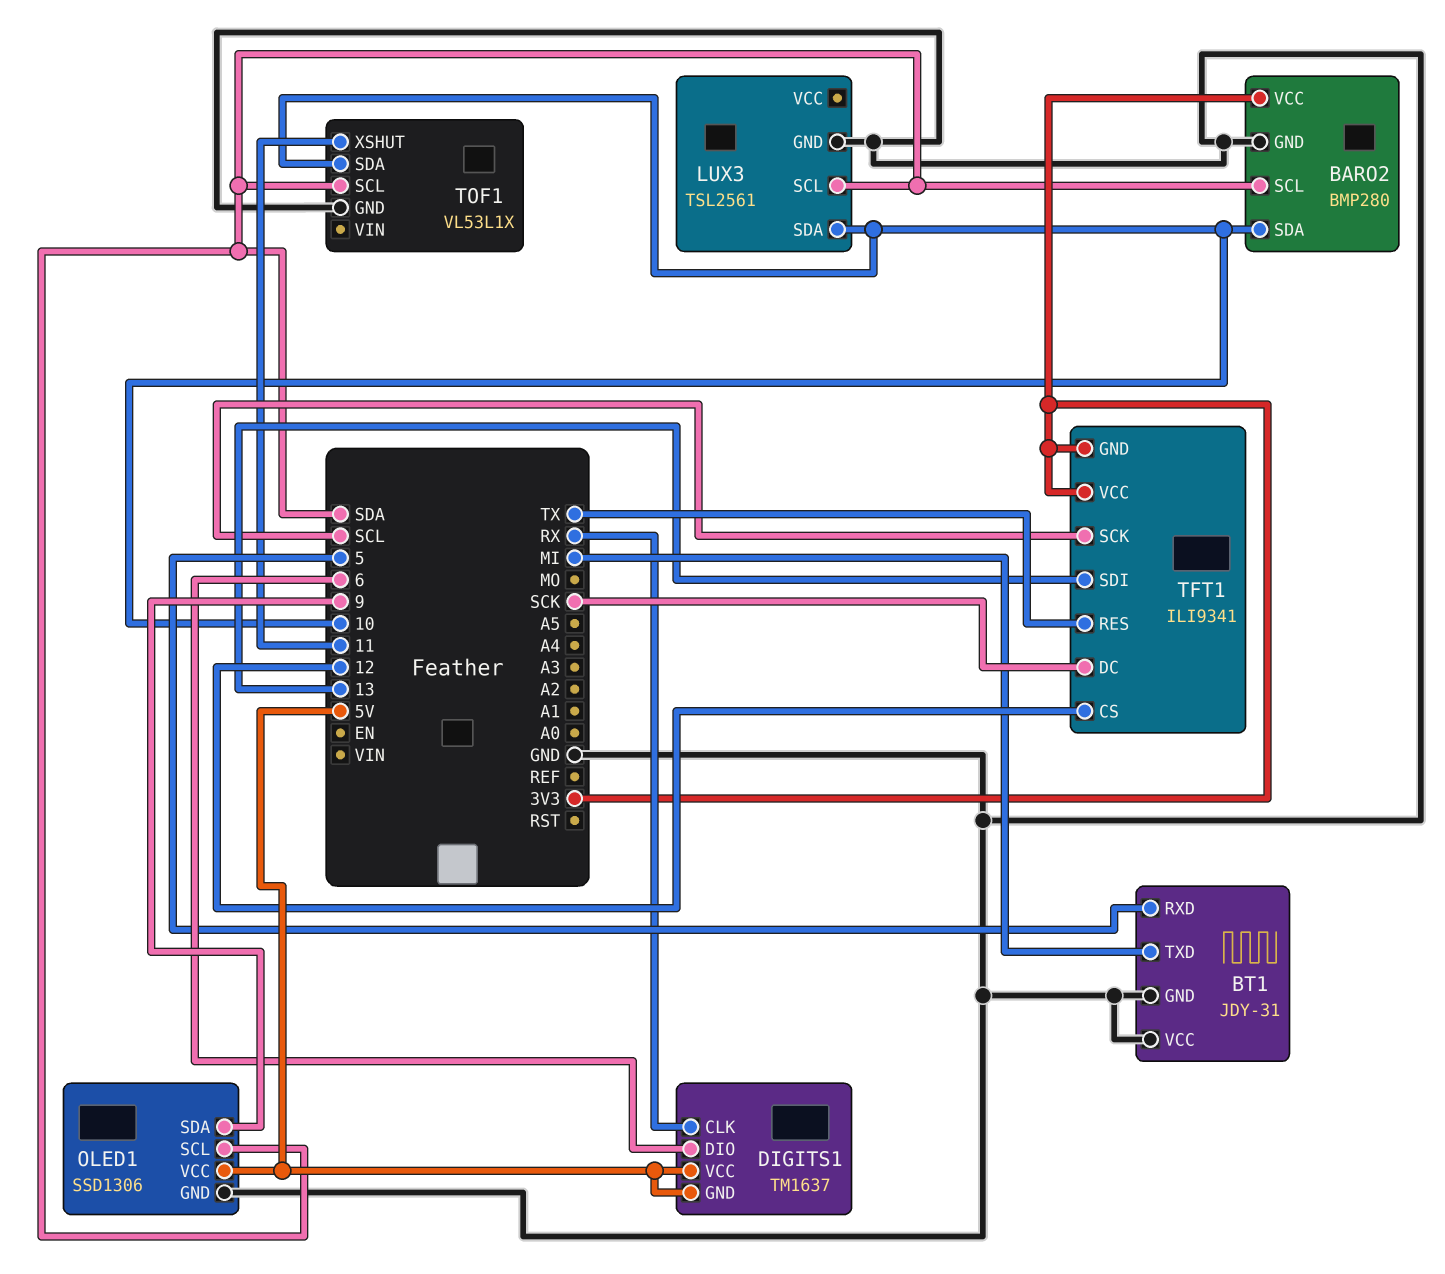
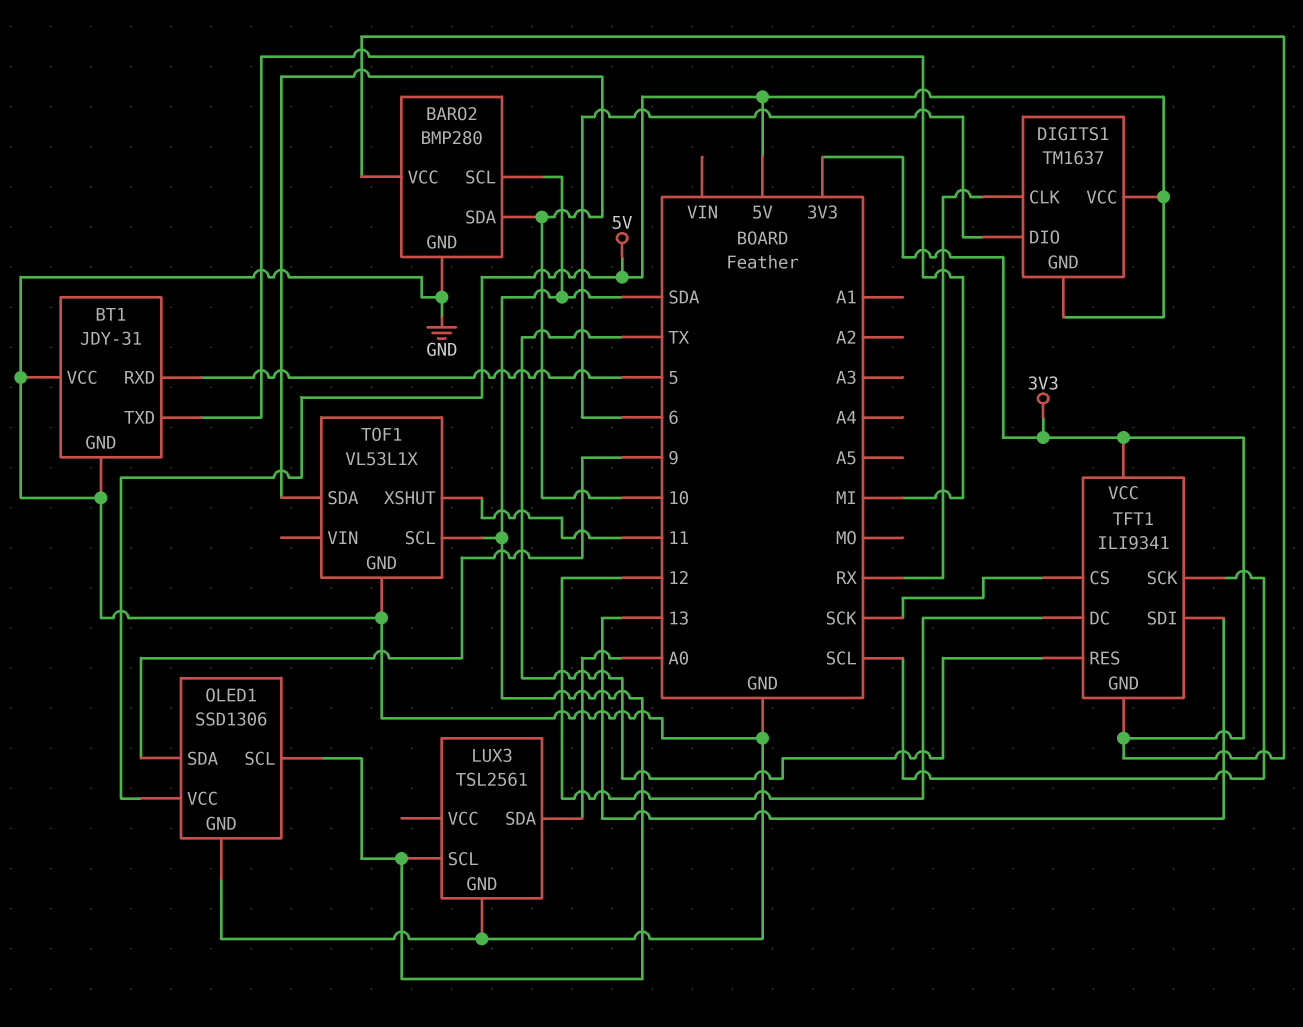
LUX3 pin SDA: 10 -> A0
TFT1 pin CS: 12 -> SCK
TFT1 pin DC: SCK -> 12

